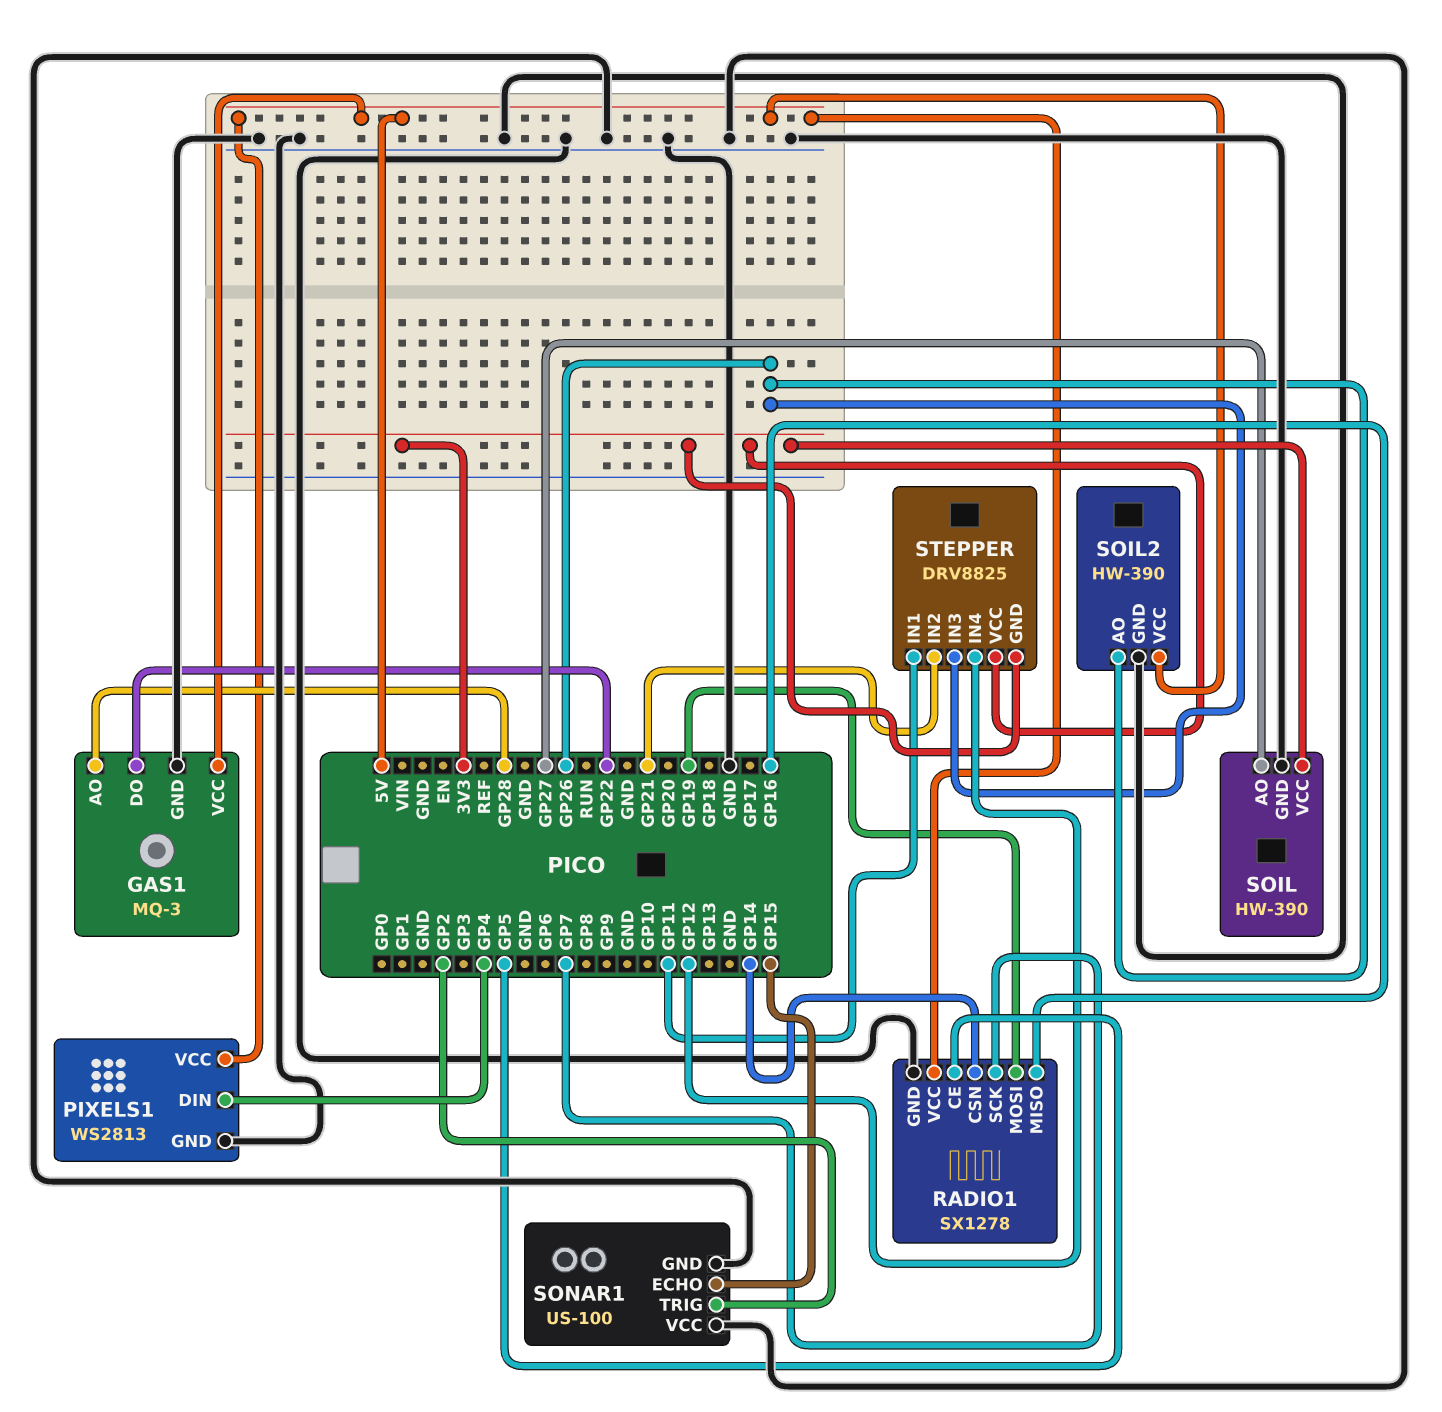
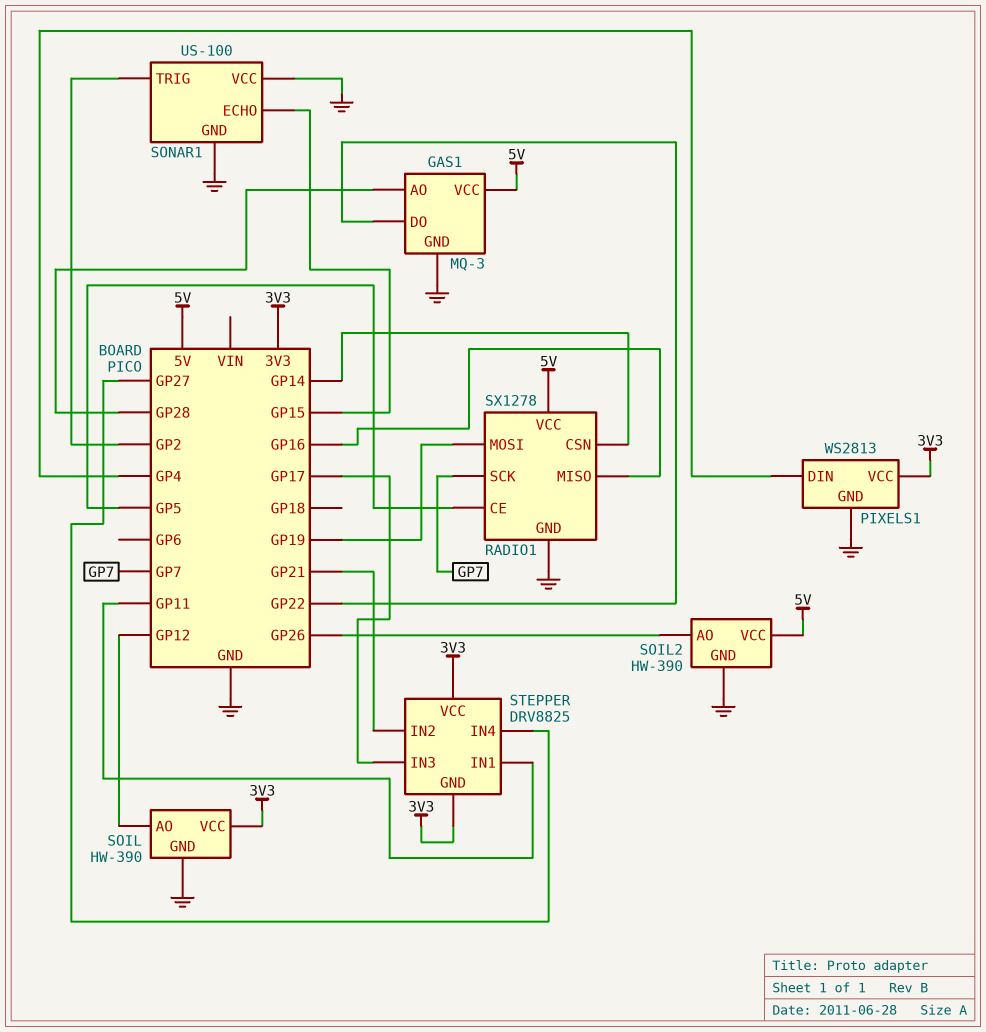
PIXELS1 pin VCC: 5V -> 3V3
SOIL pin AO: GP27 -> GP12
STEPPER pin IN3: GP26 -> GP17
STEPPER pin IN4: GP12 -> GP27

